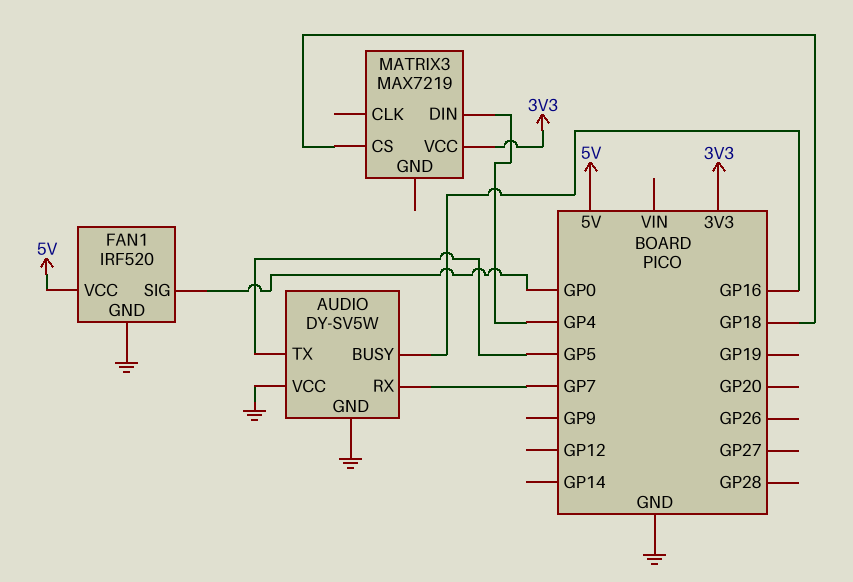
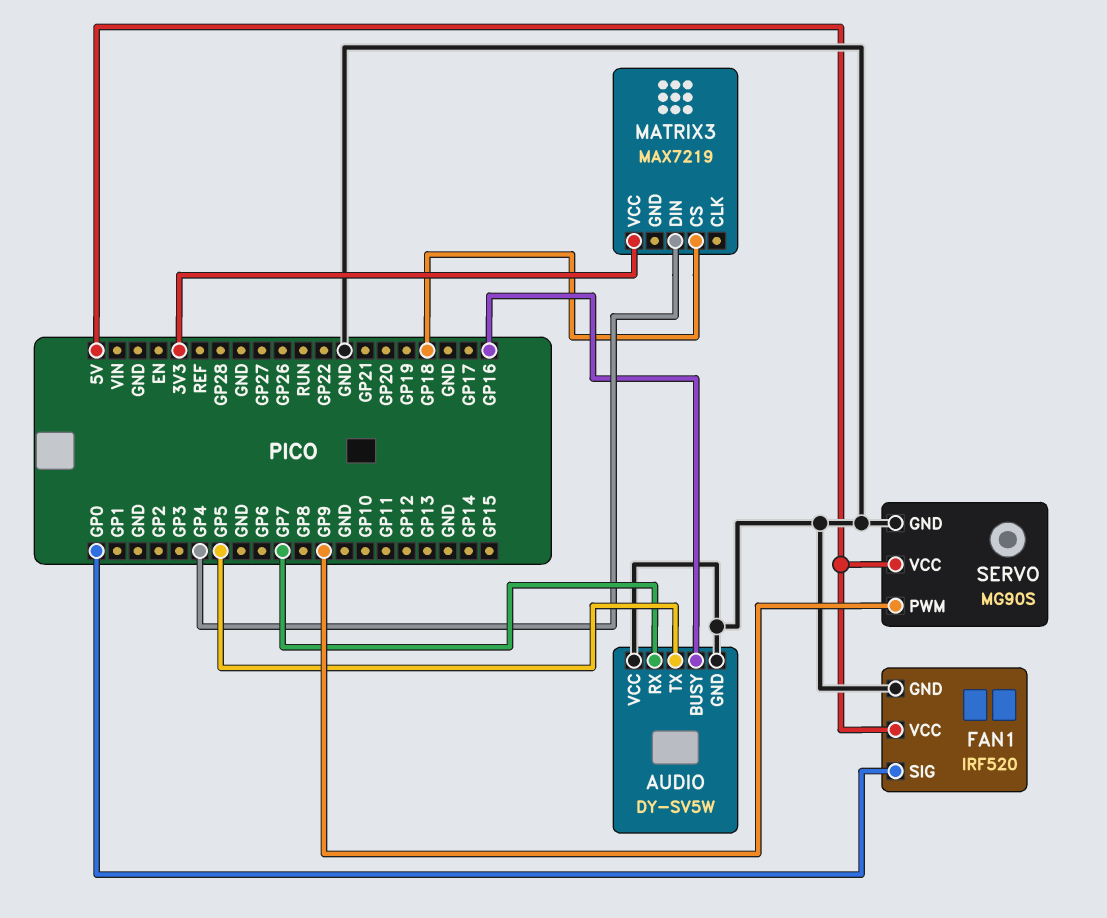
SERVO: none -> MG90S
SERVO pin GND: none -> GND
SERVO pin PWM: none -> GP9
SERVO pin VCC: none -> 5V

